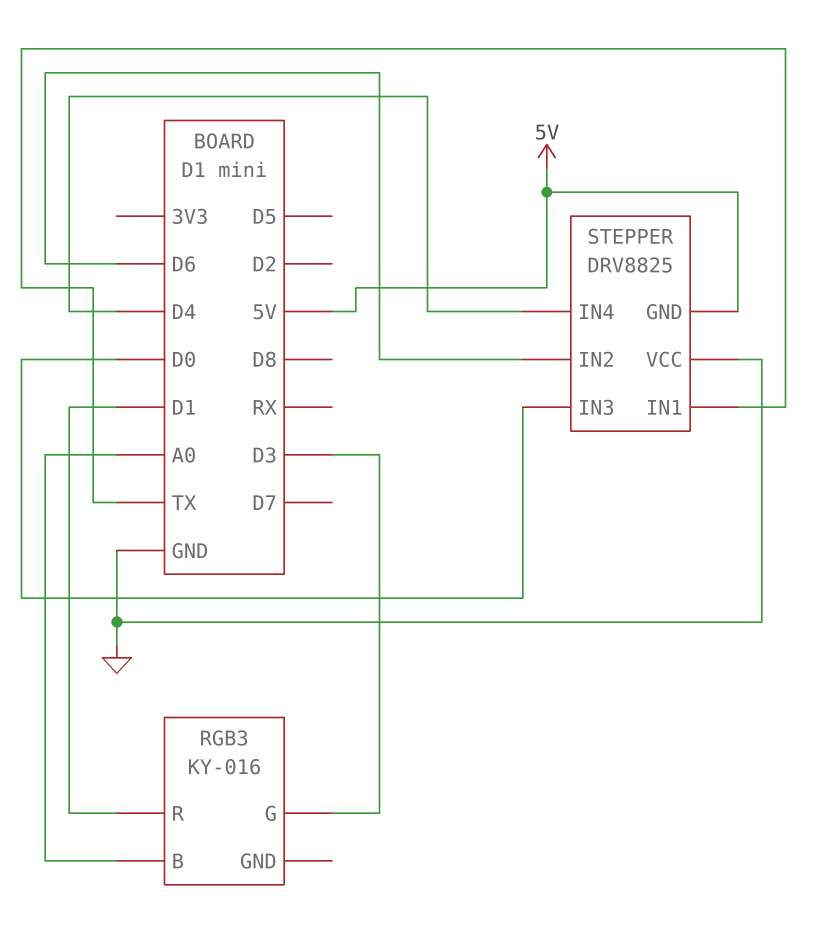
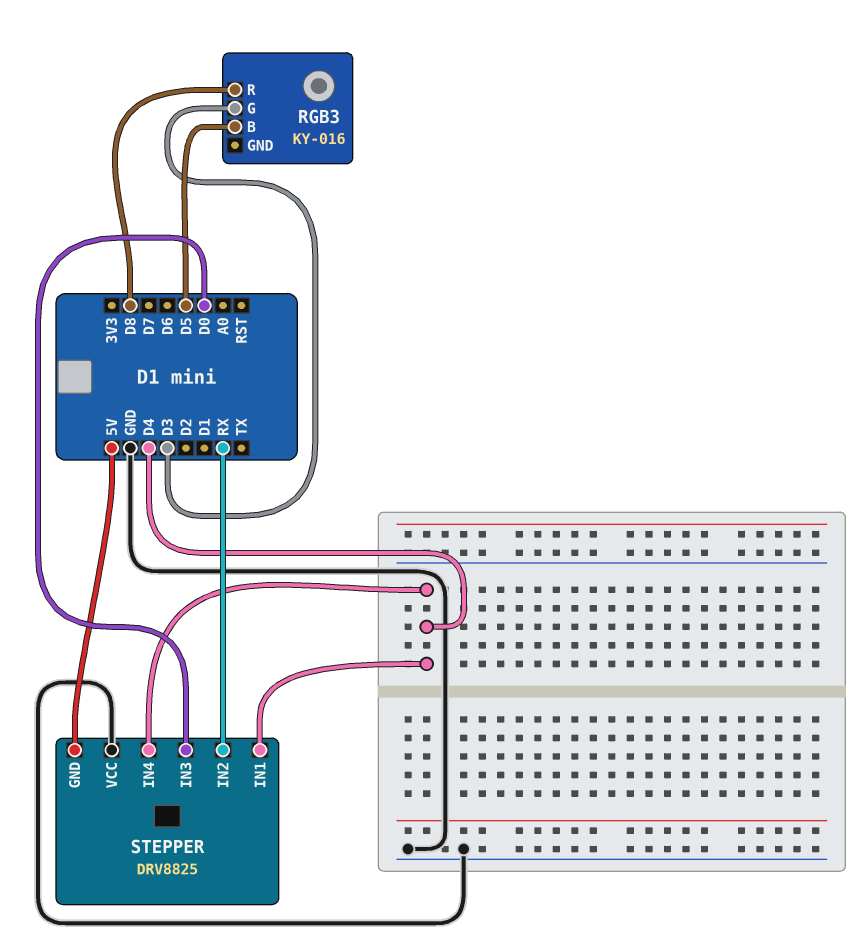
RGB3 pin B: A0 -> D5
RGB3 pin R: D1 -> D8
STEPPER pin IN1: TX -> D4
STEPPER pin IN2: D6 -> RX

